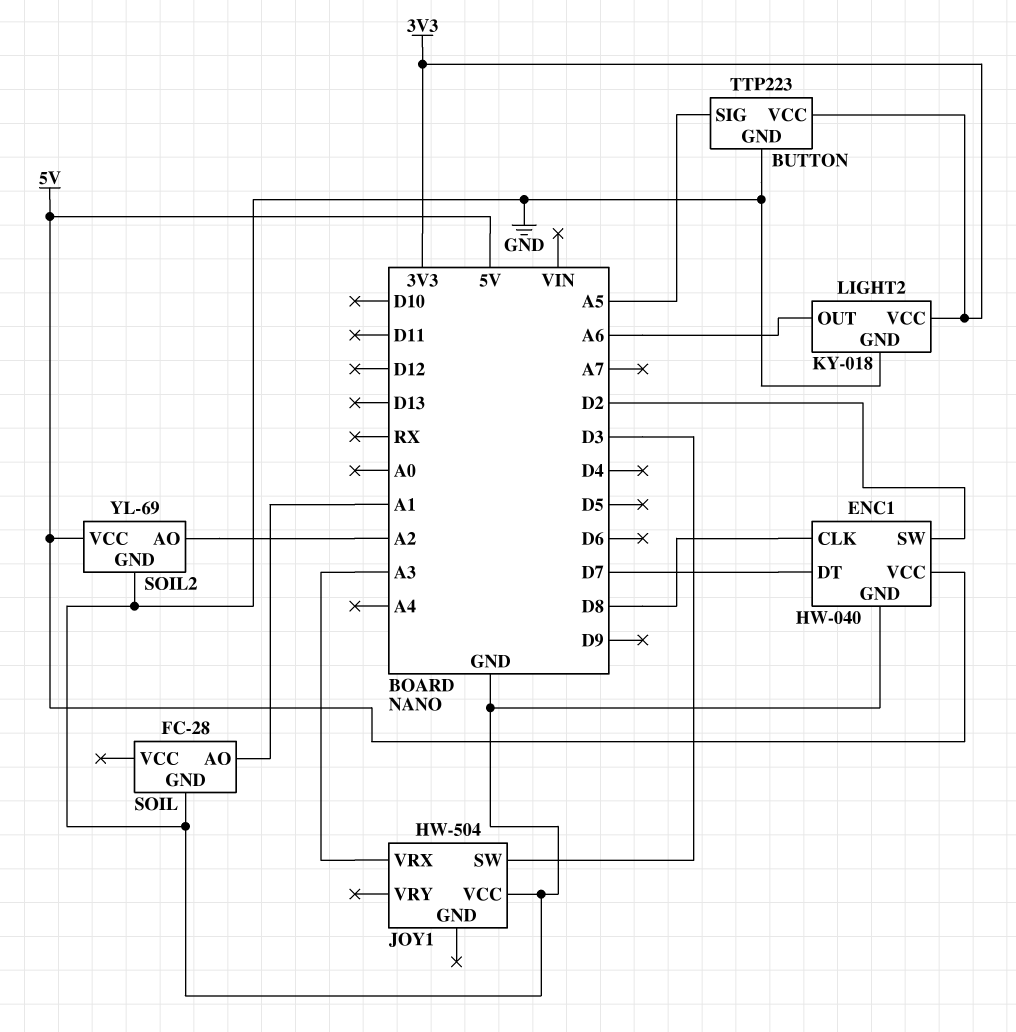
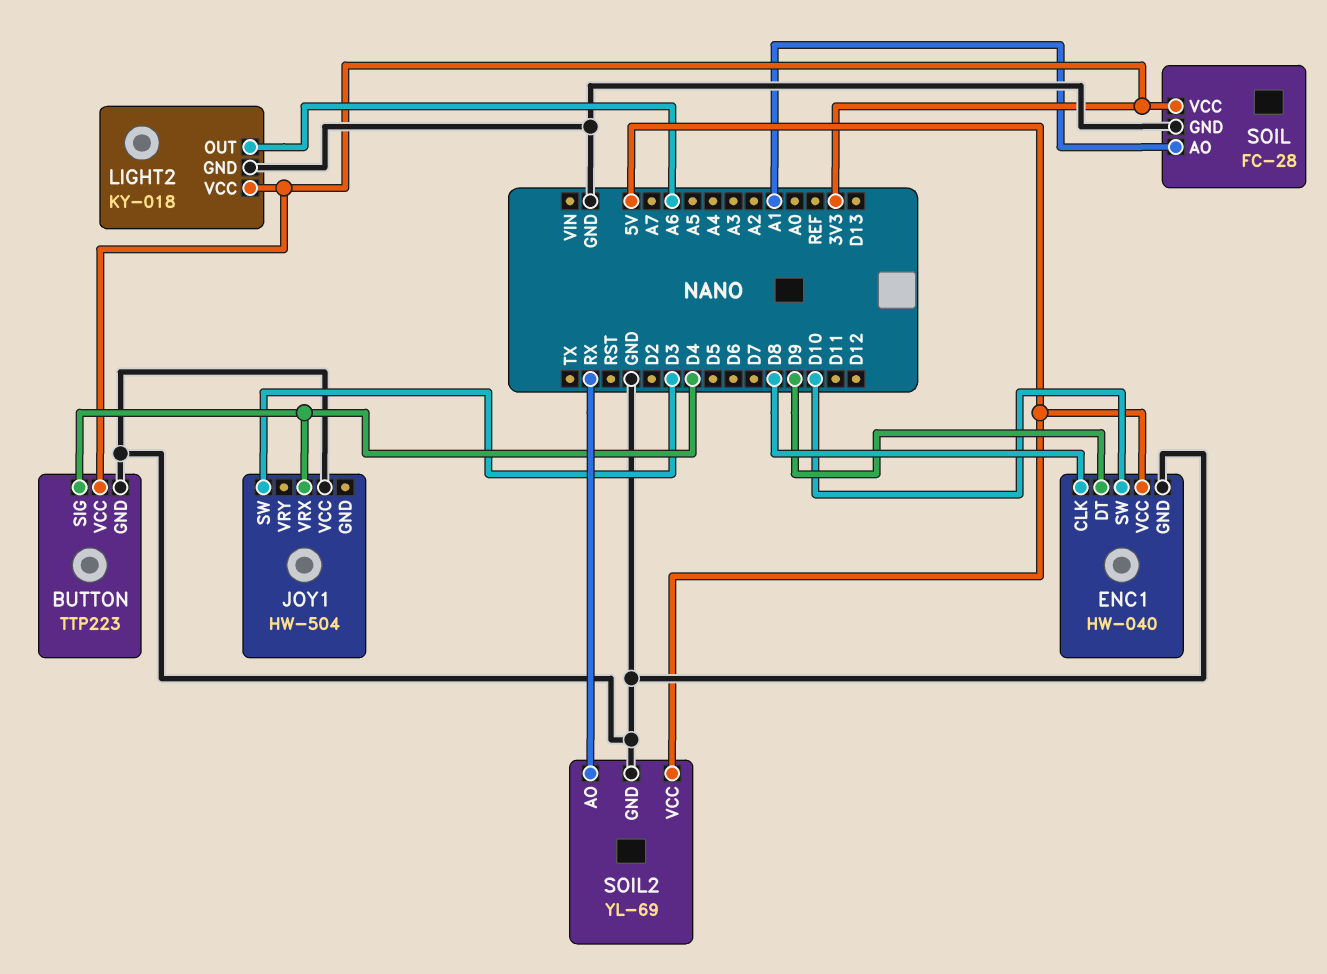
BUTTON pin SIG: A5 -> D4
ENC1 pin DT: D7 -> D9
ENC1 pin SW: D2 -> D10
JOY1 pin VRX: A3 -> D4
SOIL pin VCC: none -> 3V3
SOIL2 pin AO: A2 -> RX

